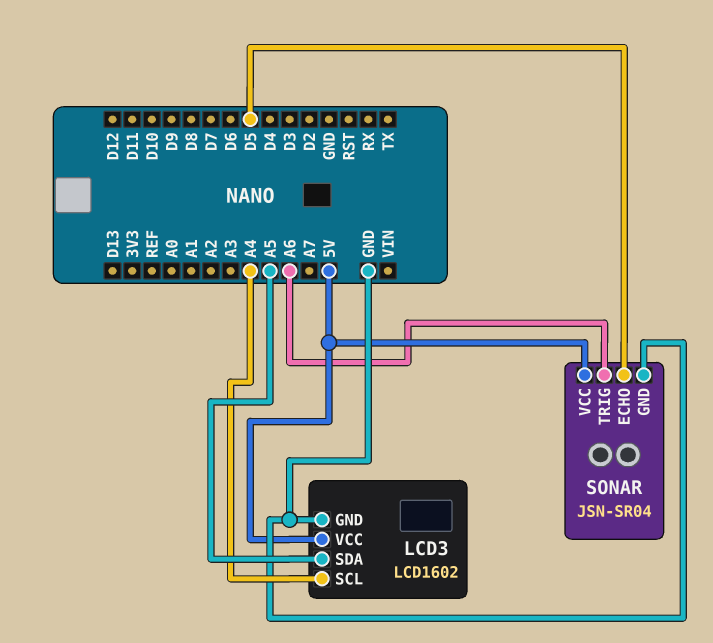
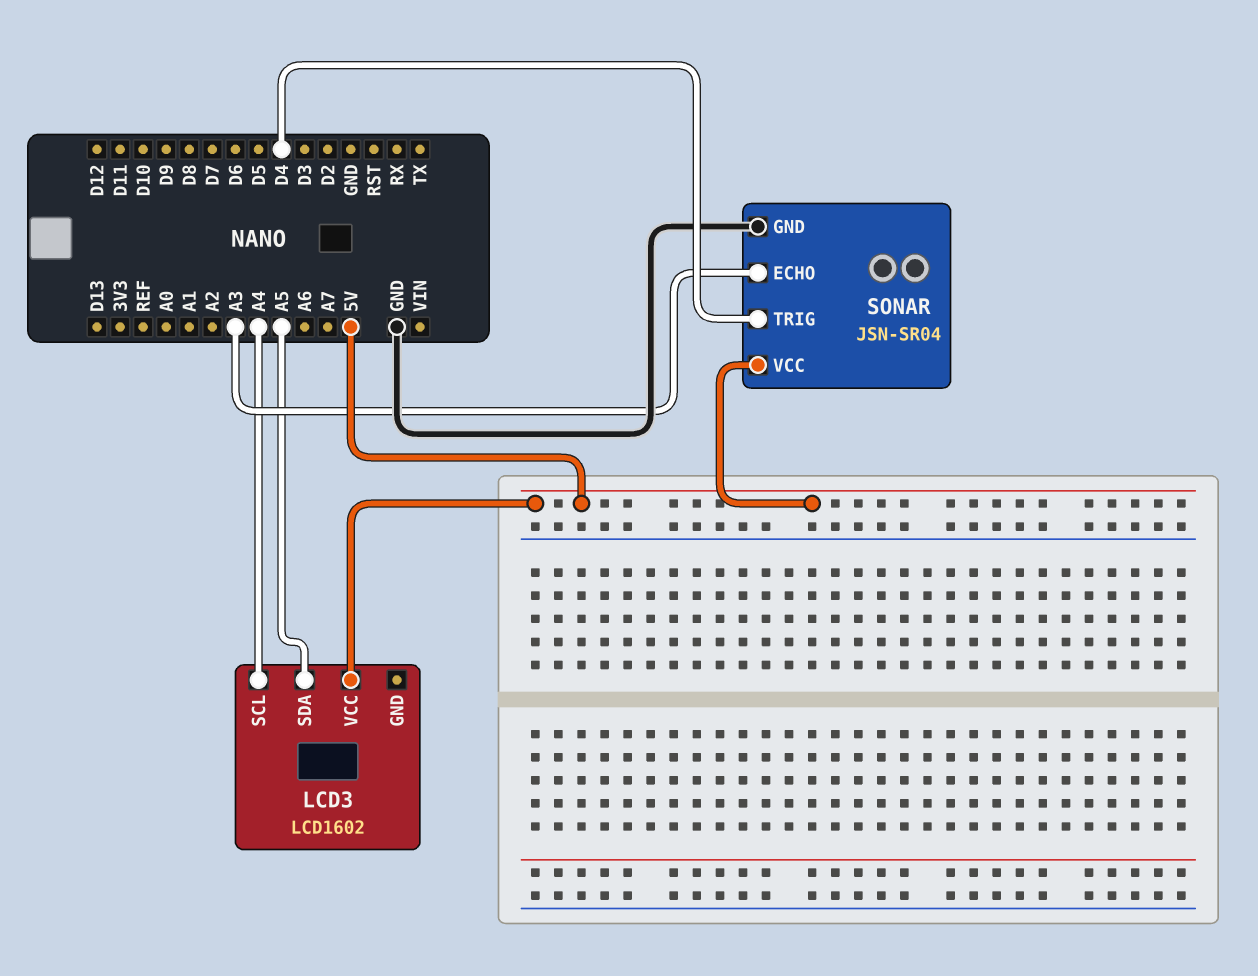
LCD3 pin GND: GND -> none
SONAR pin ECHO: D5 -> A3
SONAR pin TRIG: A6 -> D4

